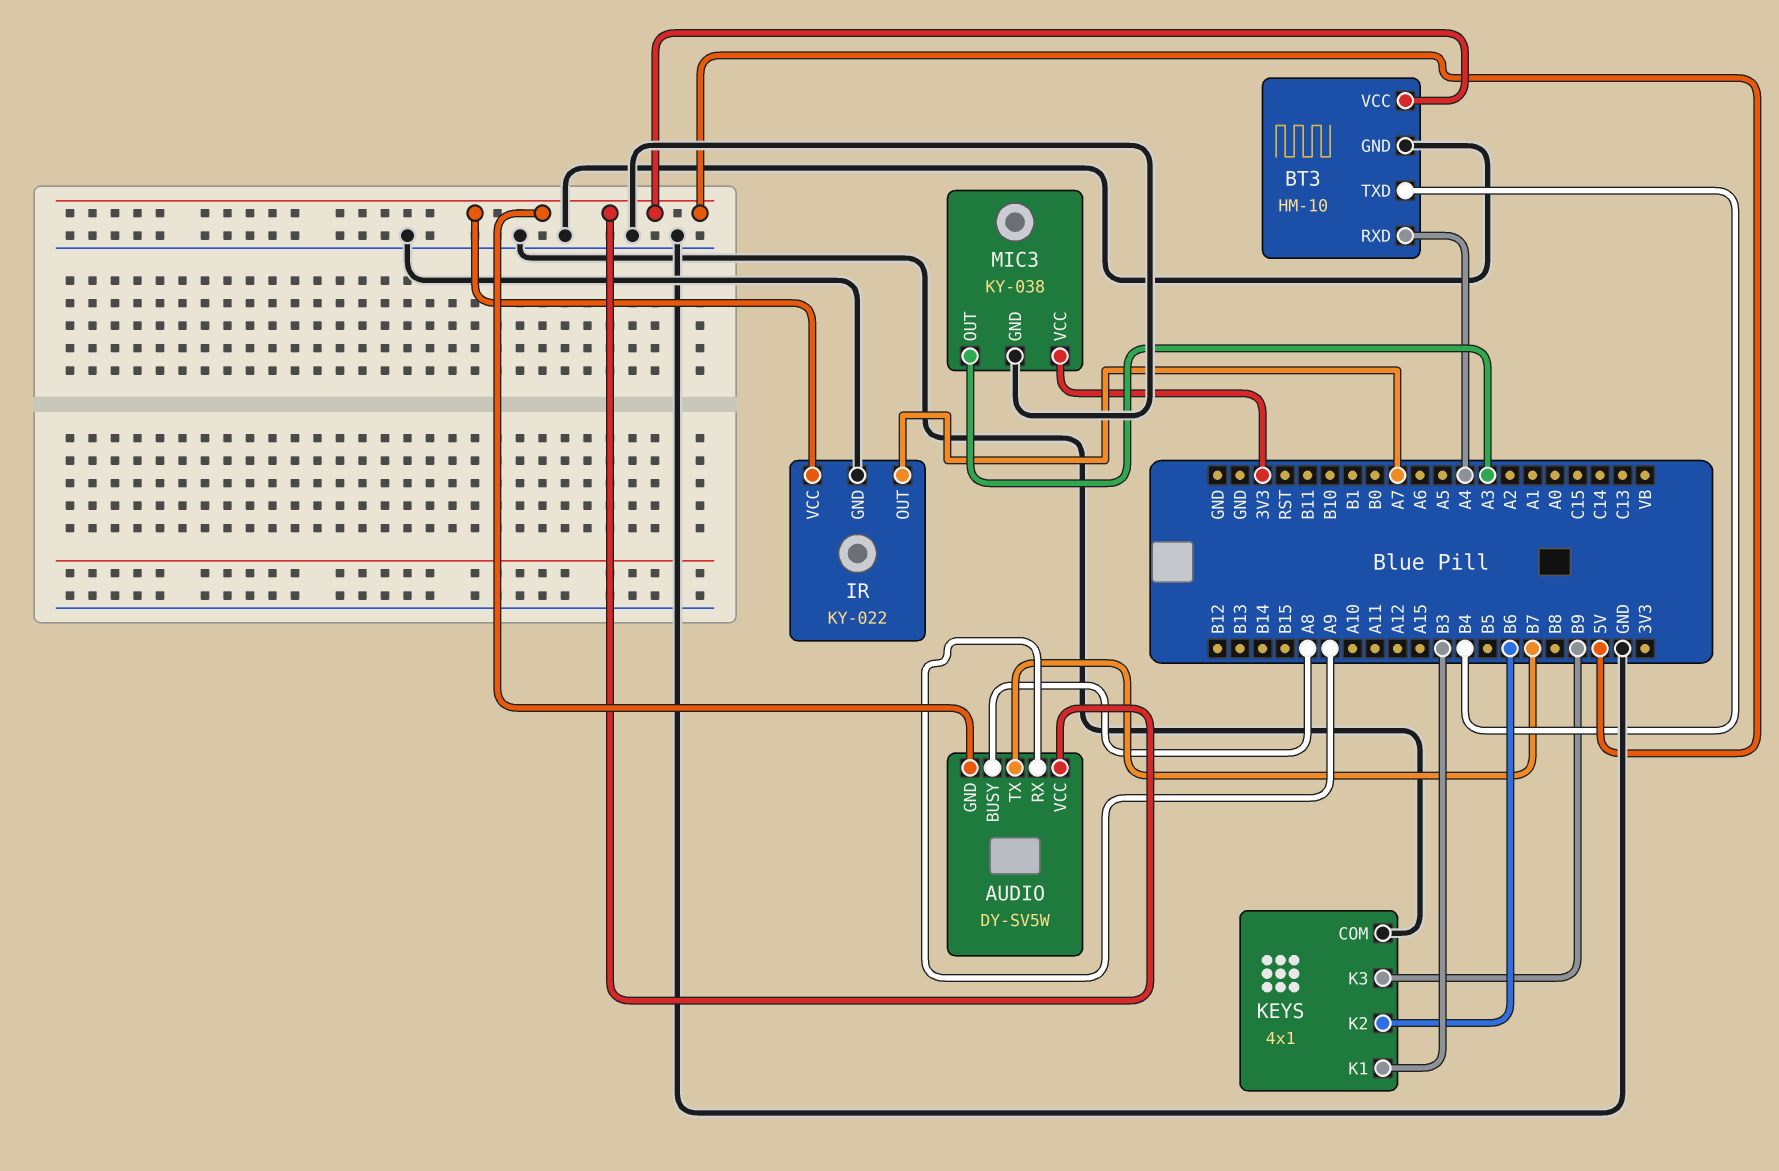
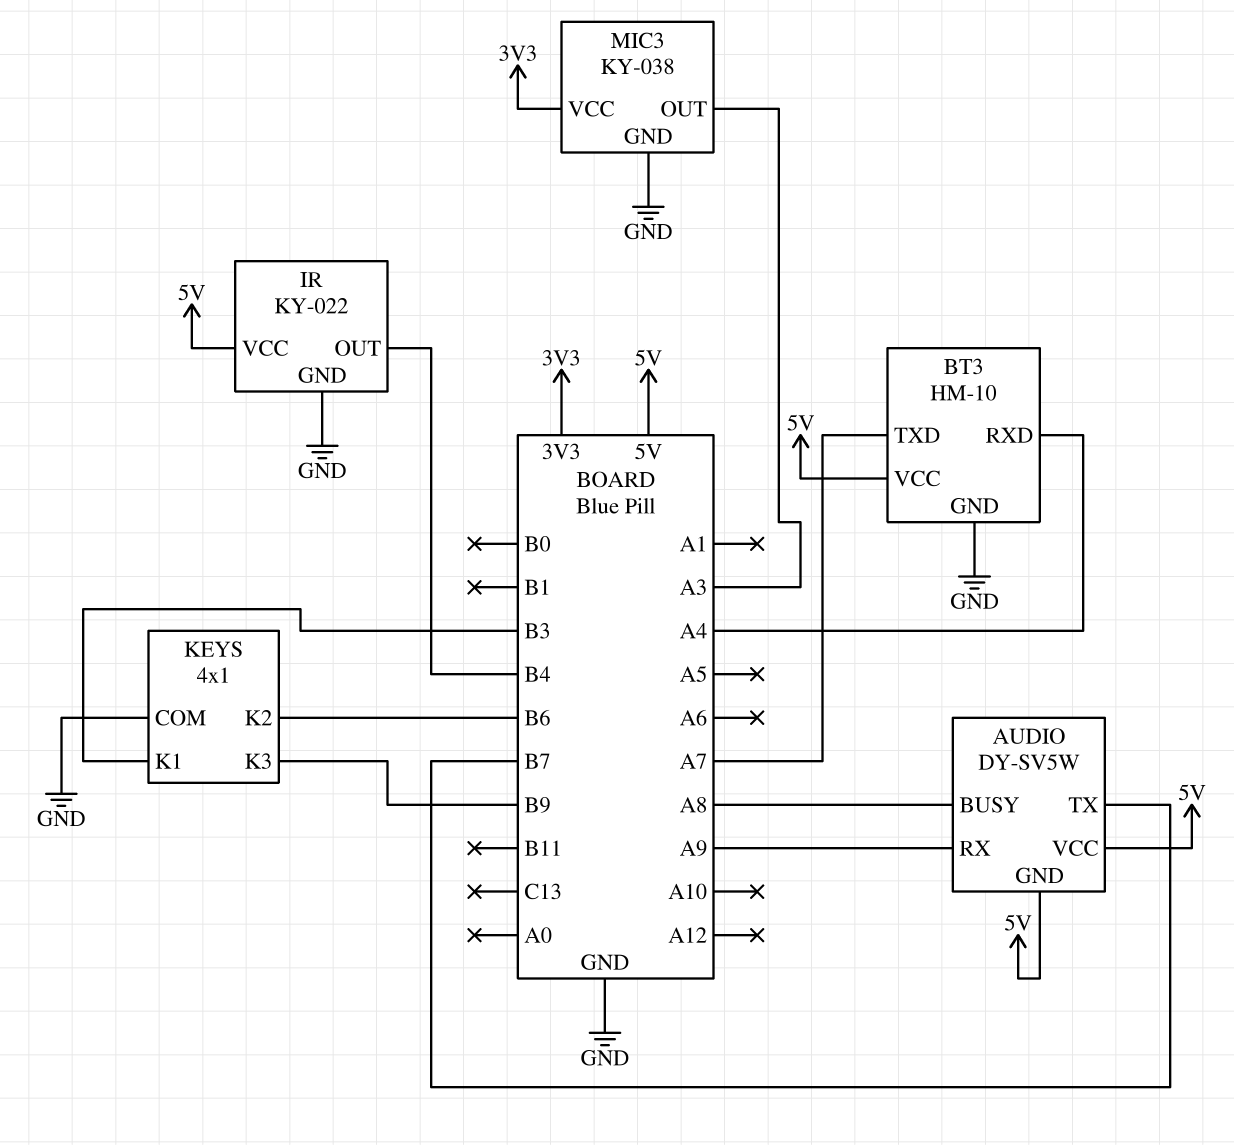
BT3 pin TXD: B4 -> A7
IR pin OUT: A7 -> B4

